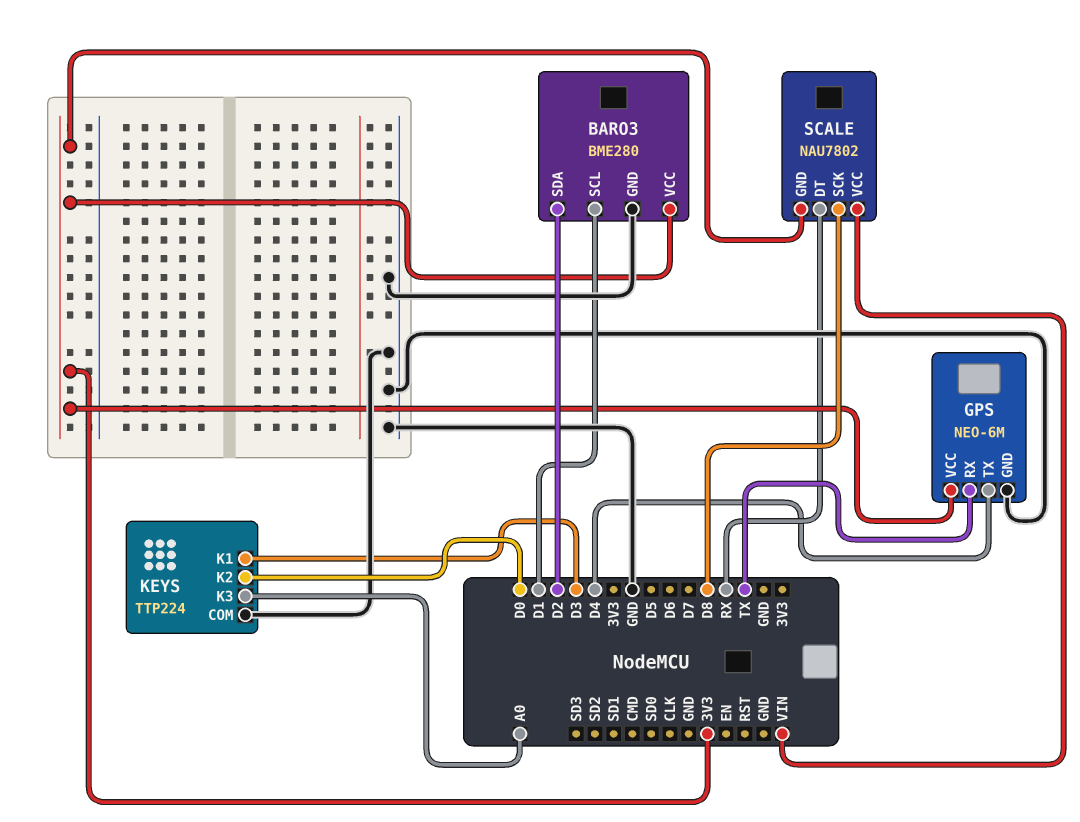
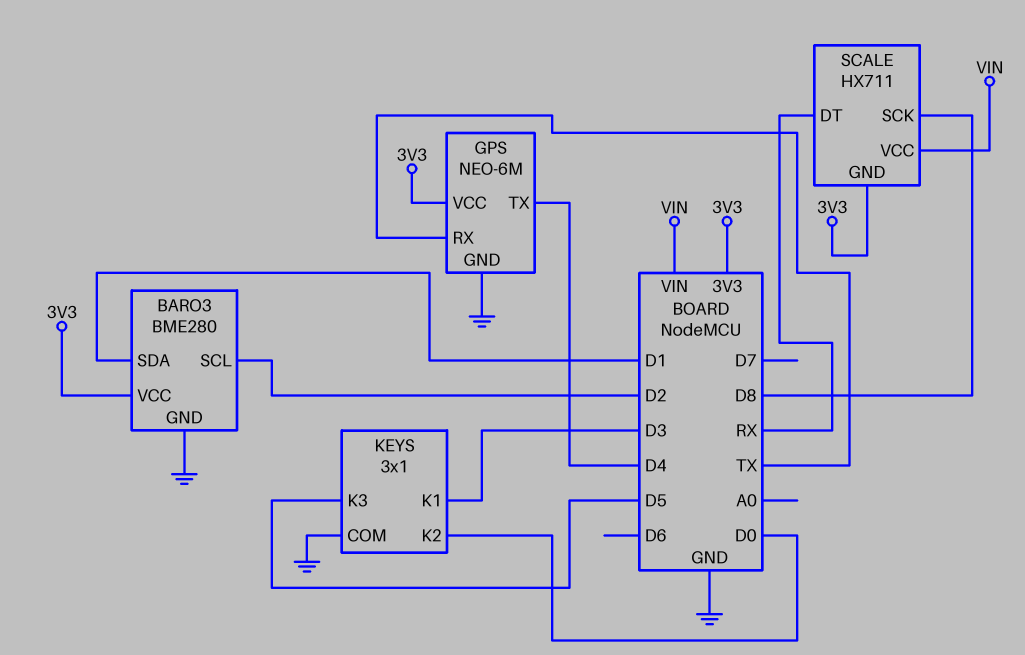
BARO3 pin SCL: D1 -> D2
BARO3 pin SDA: D2 -> D1
KEYS: TTP224 -> 3x1
KEYS pin K3: A0 -> D5
SCALE: NAU7802 -> HX711

